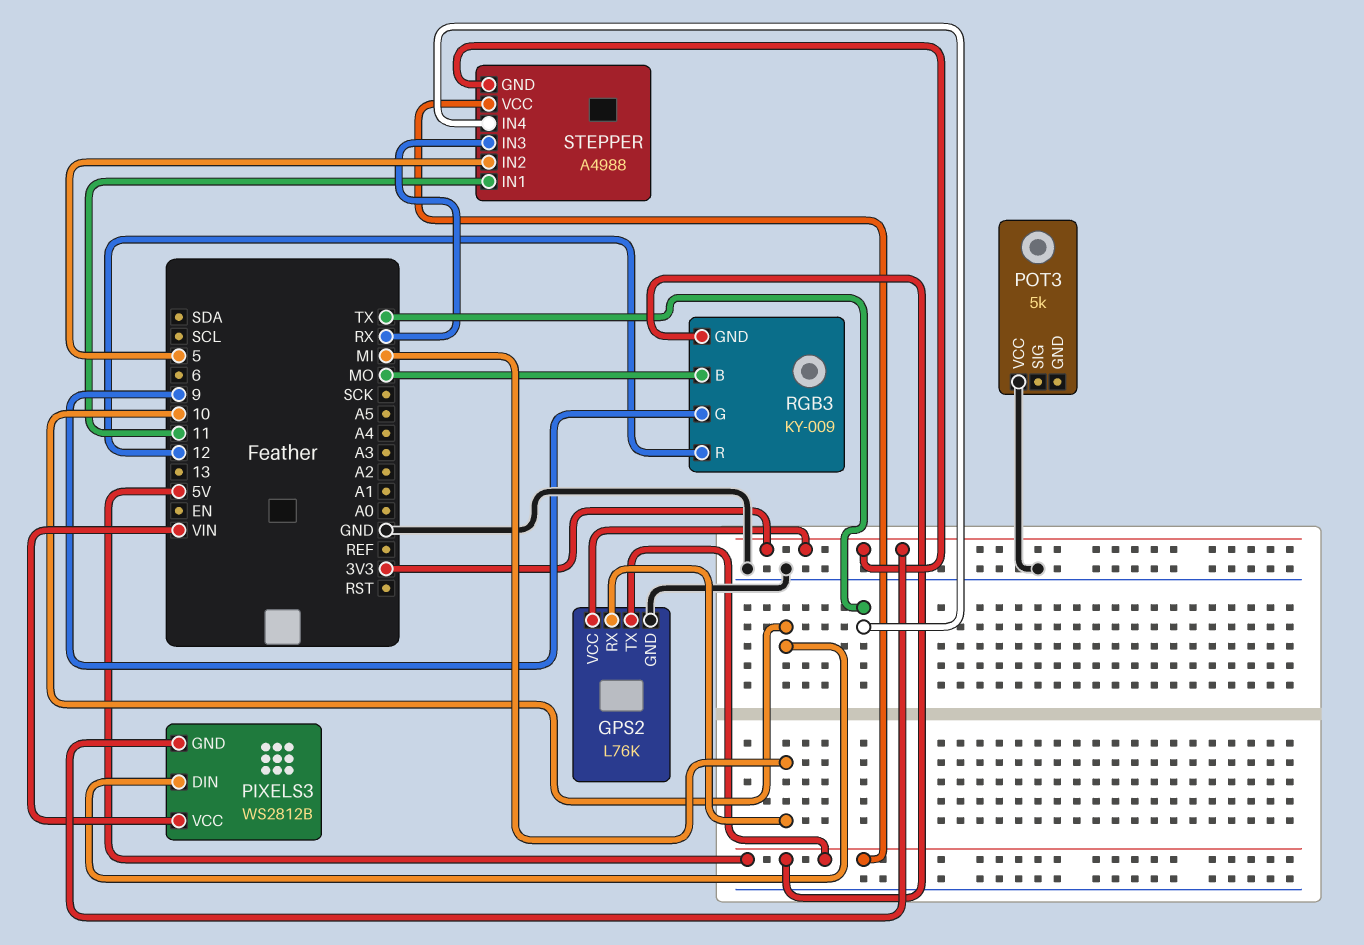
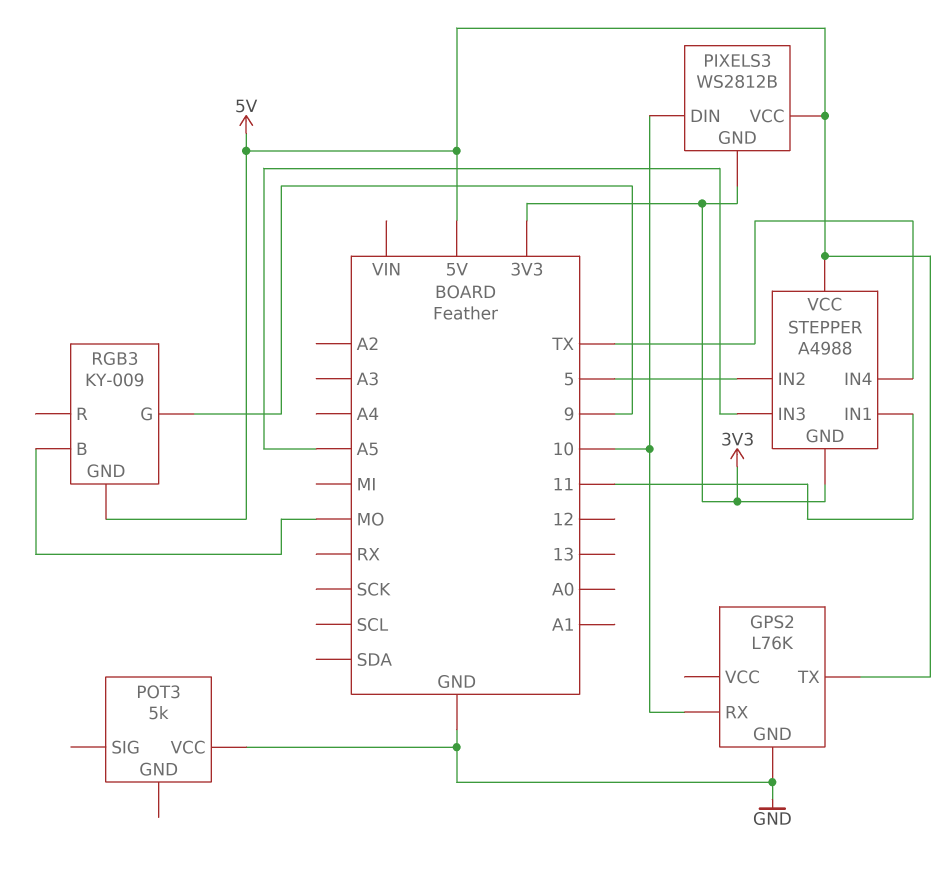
GPS2 pin RX: MI -> 10
GPS2 pin VCC: 3V3 -> none
PIXELS3 pin VCC: VIN -> 5V
RGB3 pin R: 12 -> none
STEPPER pin IN3: RX -> A5

